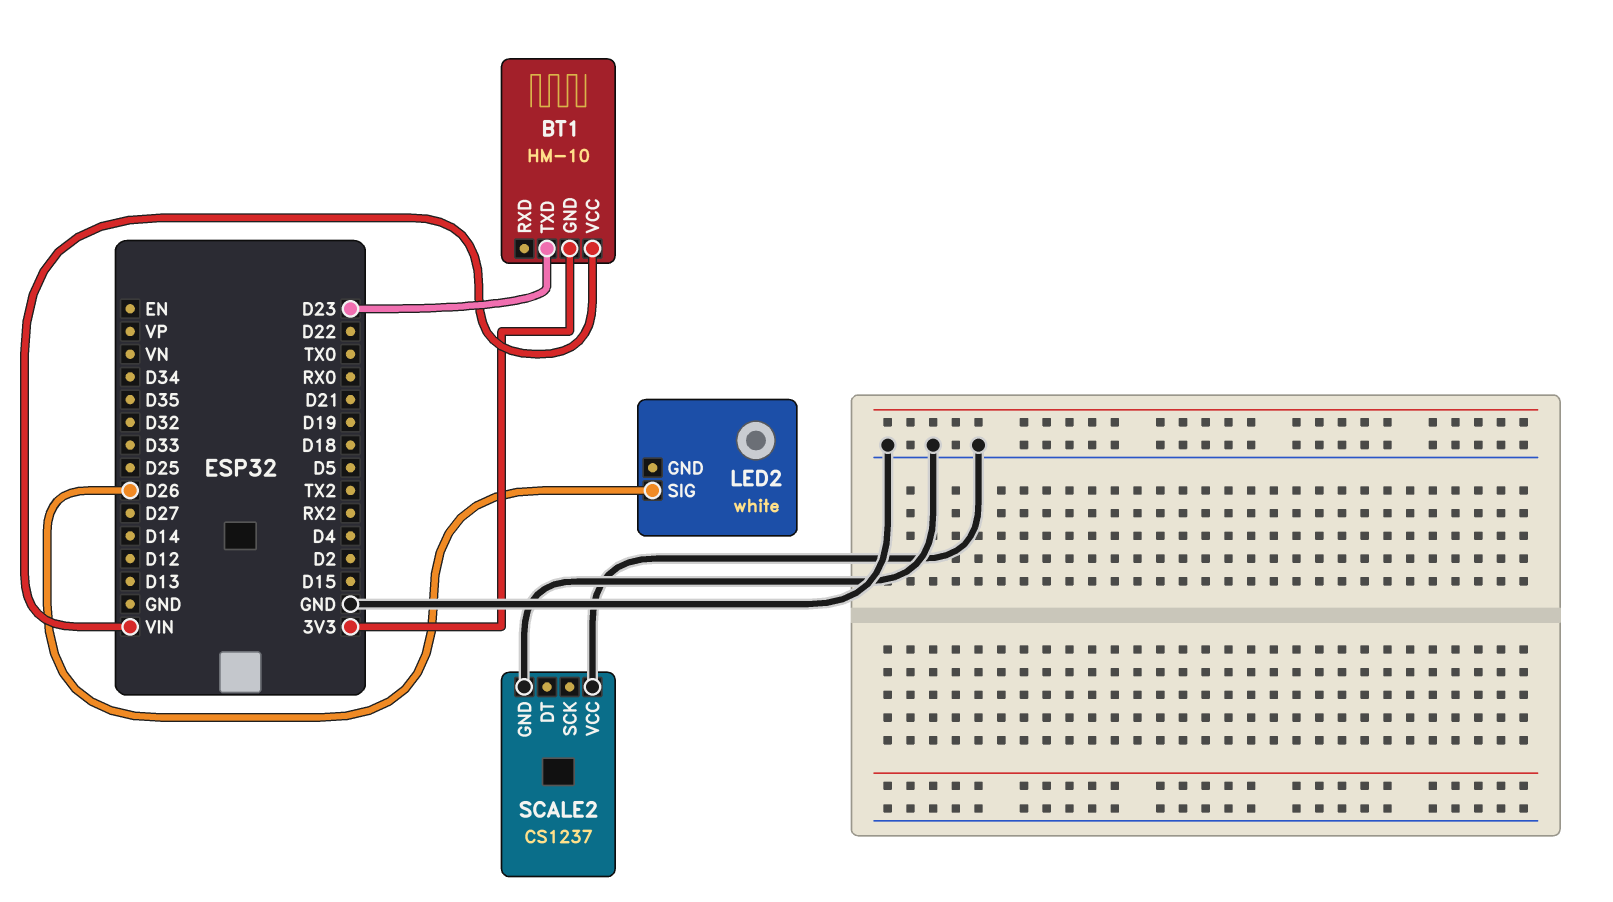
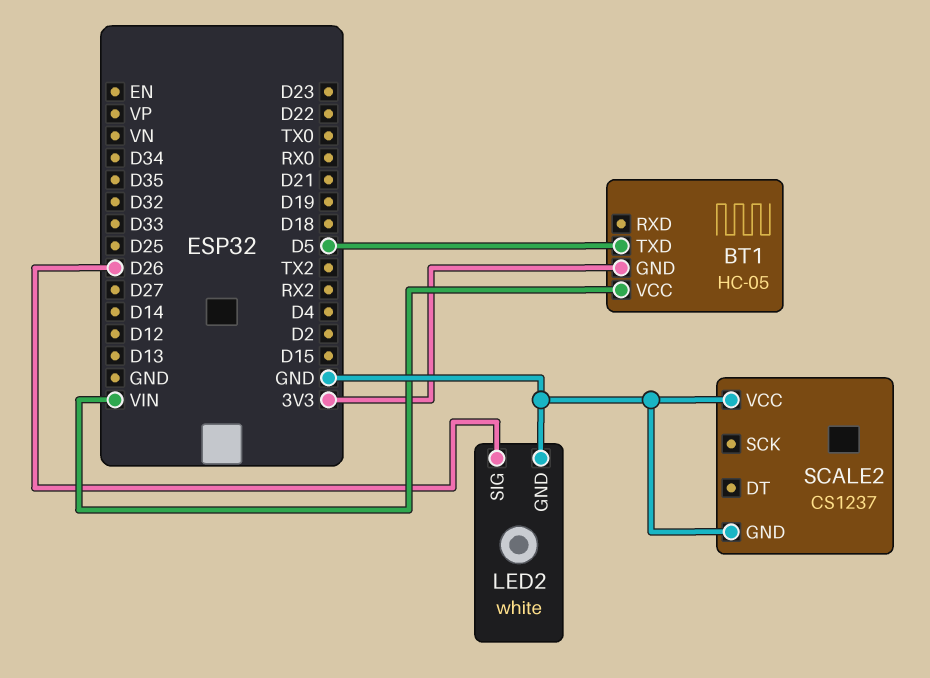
BT1: HM-10 -> HC-05
BT1 pin TXD: D23 -> D5
LED2 pin GND: none -> GND

